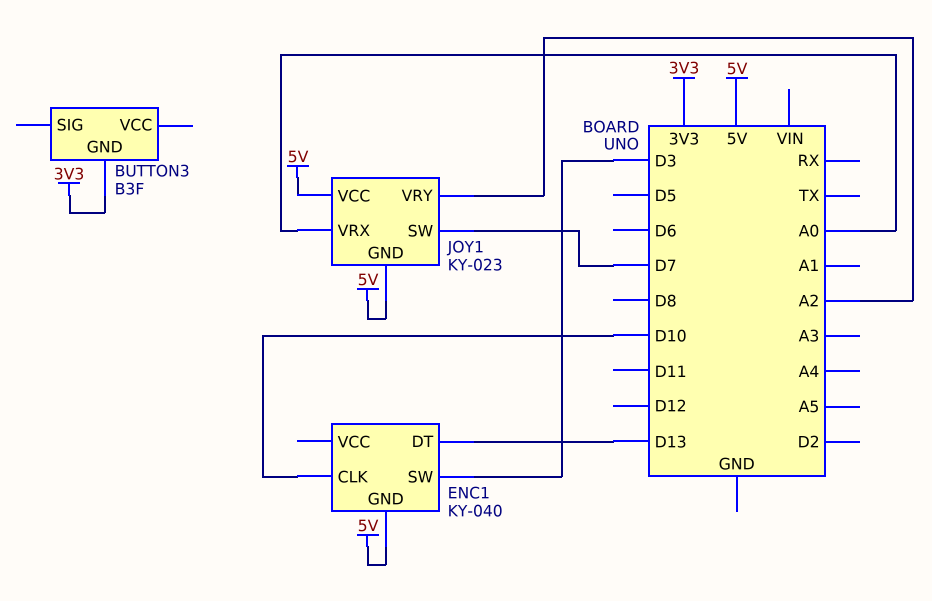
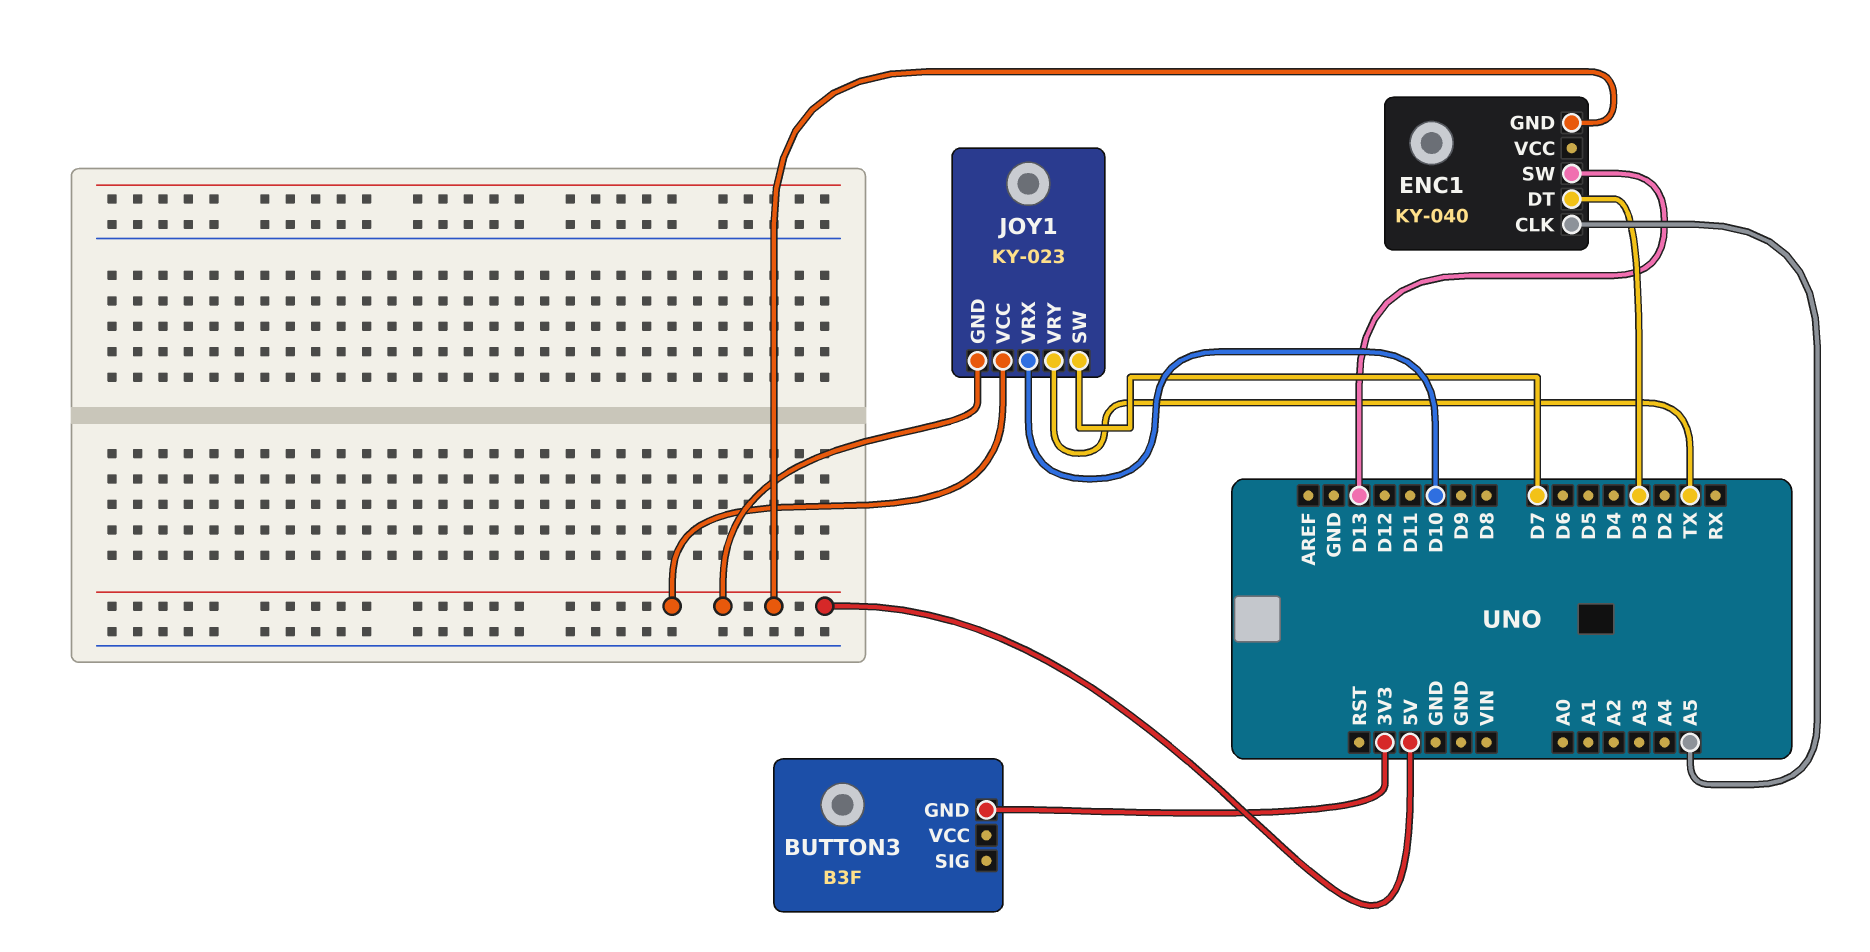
ENC1 pin CLK: D10 -> A5
ENC1 pin DT: D13 -> D3
ENC1 pin SW: D3 -> D13
JOY1 pin VRX: A0 -> D10
JOY1 pin VRY: A2 -> TX

